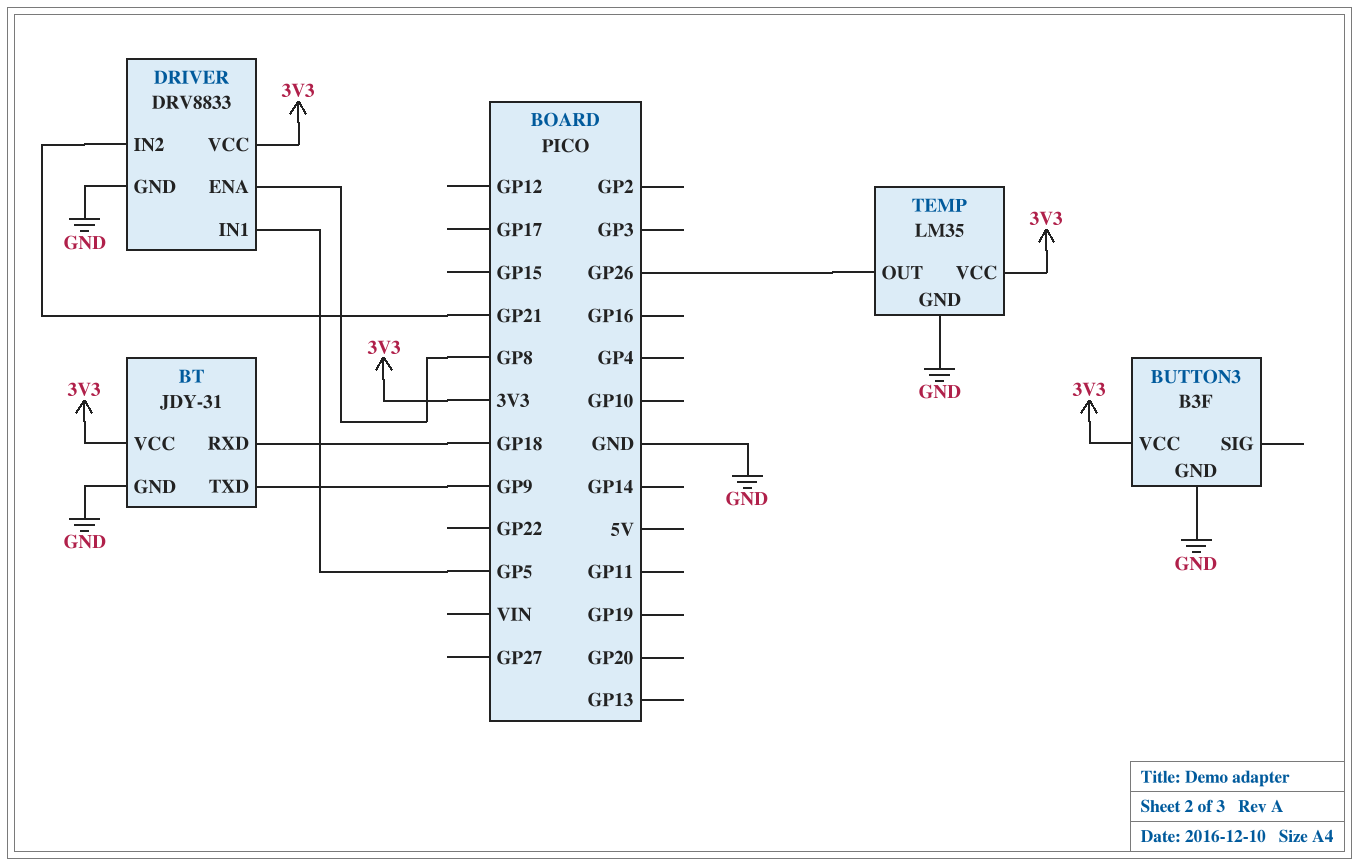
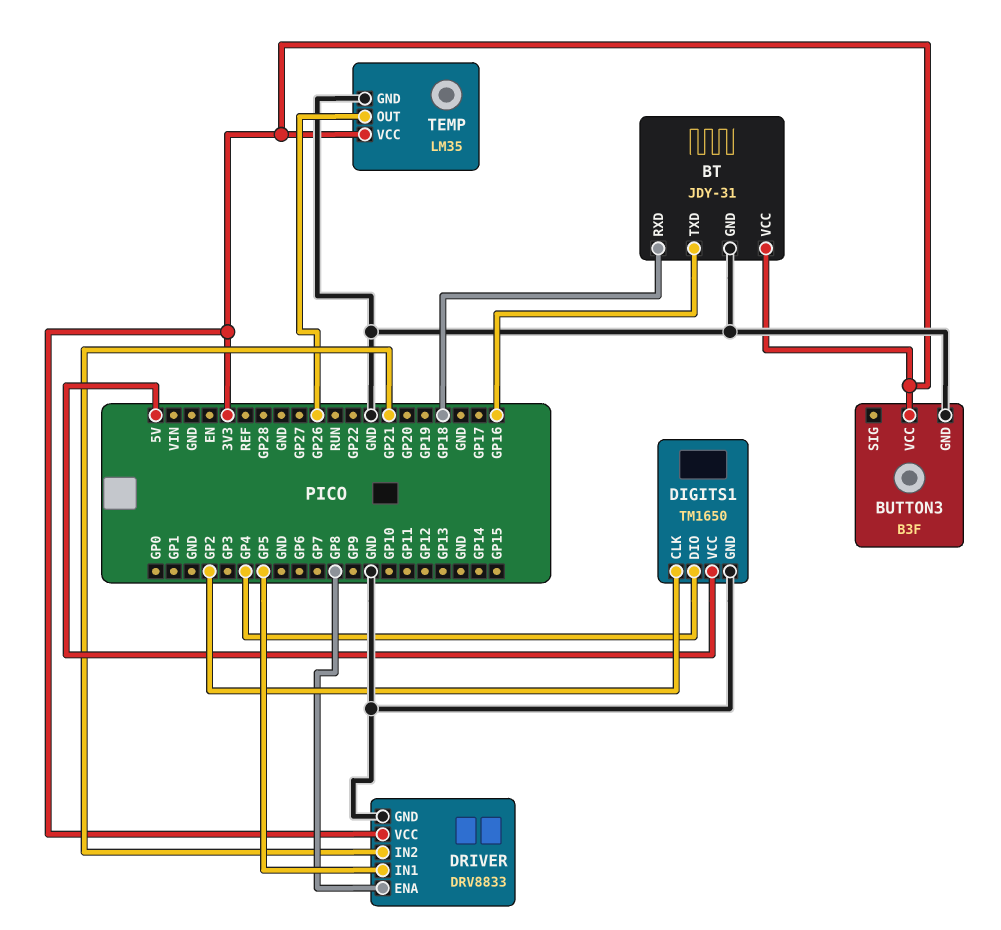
BT pin TXD: GP9 -> GP16
DIGITS1: none -> TM1650
DIGITS1 pin CLK: none -> GP2
DIGITS1 pin DIO: none -> GP4
DIGITS1 pin GND: none -> GND
DIGITS1 pin VCC: none -> 5V

